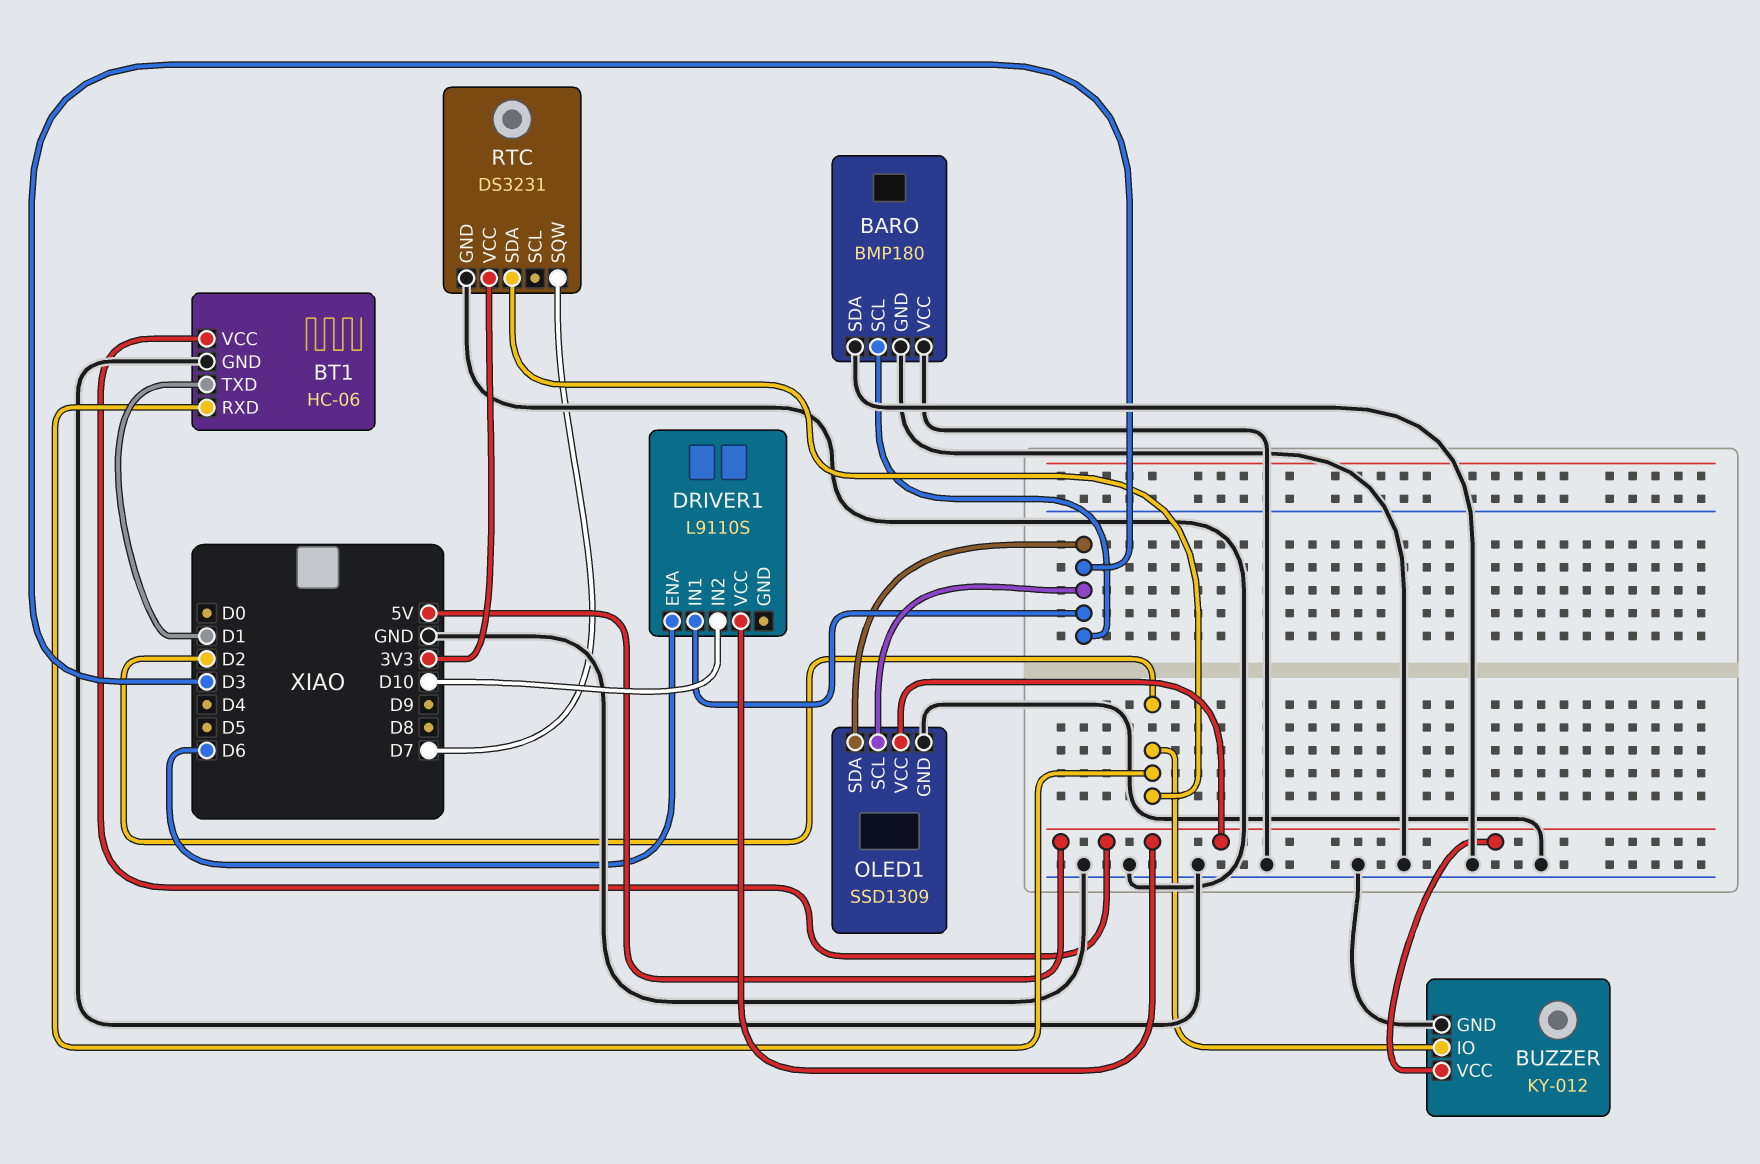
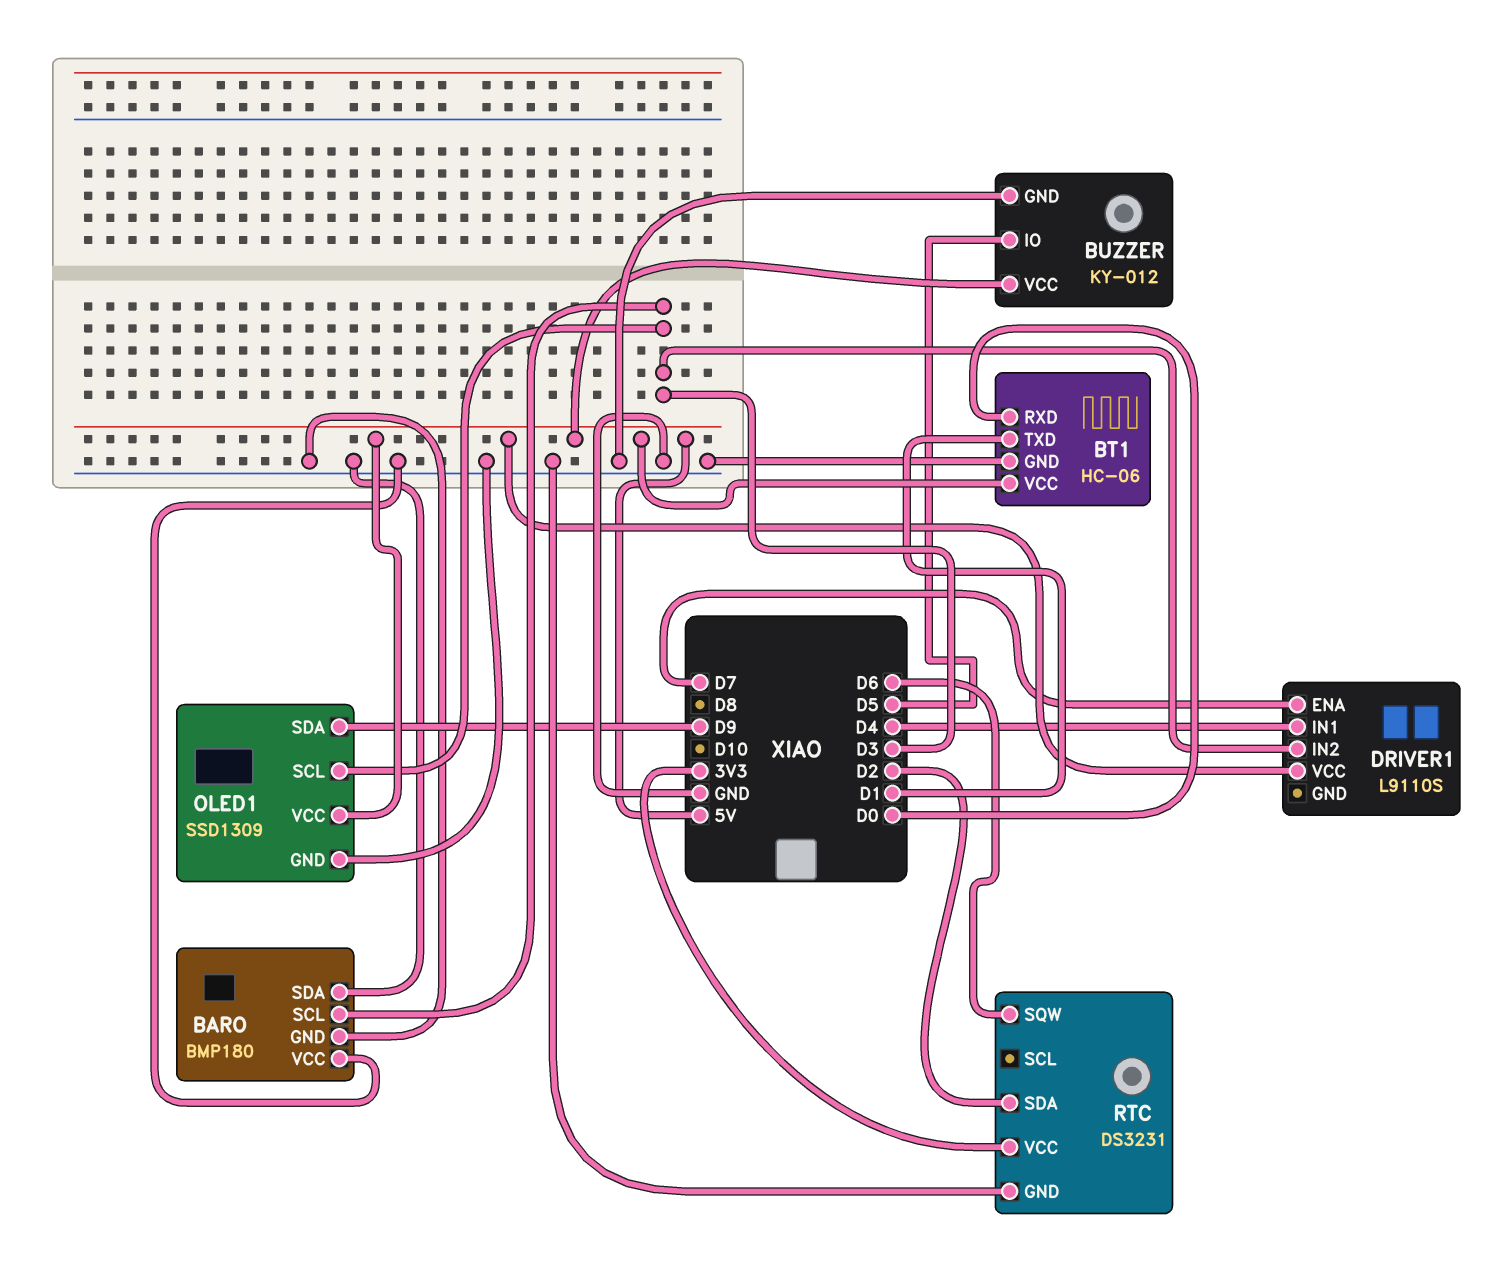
BT1 pin RXD: D2 -> D0
BUZZER pin IO: D2 -> D5
DRIVER1 pin ENA: D6 -> D7
DRIVER1 pin IN1: D3 -> D4
DRIVER1 pin IN2: D10 -> D3
OLED1 pin SDA: D3 -> D9
RTC pin SQW: D7 -> D6

